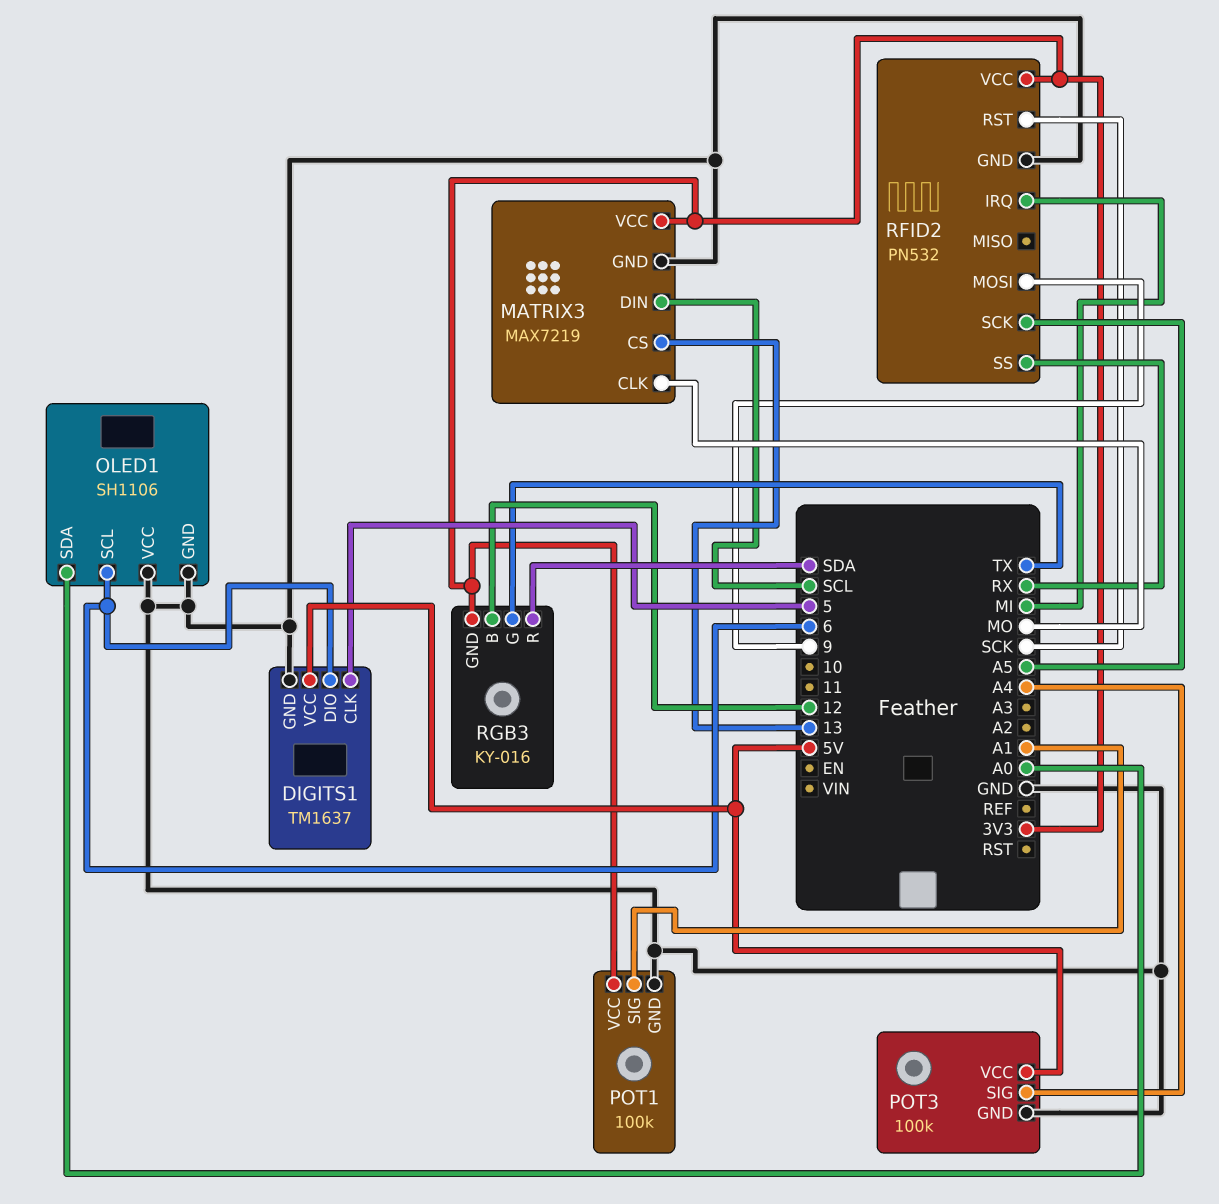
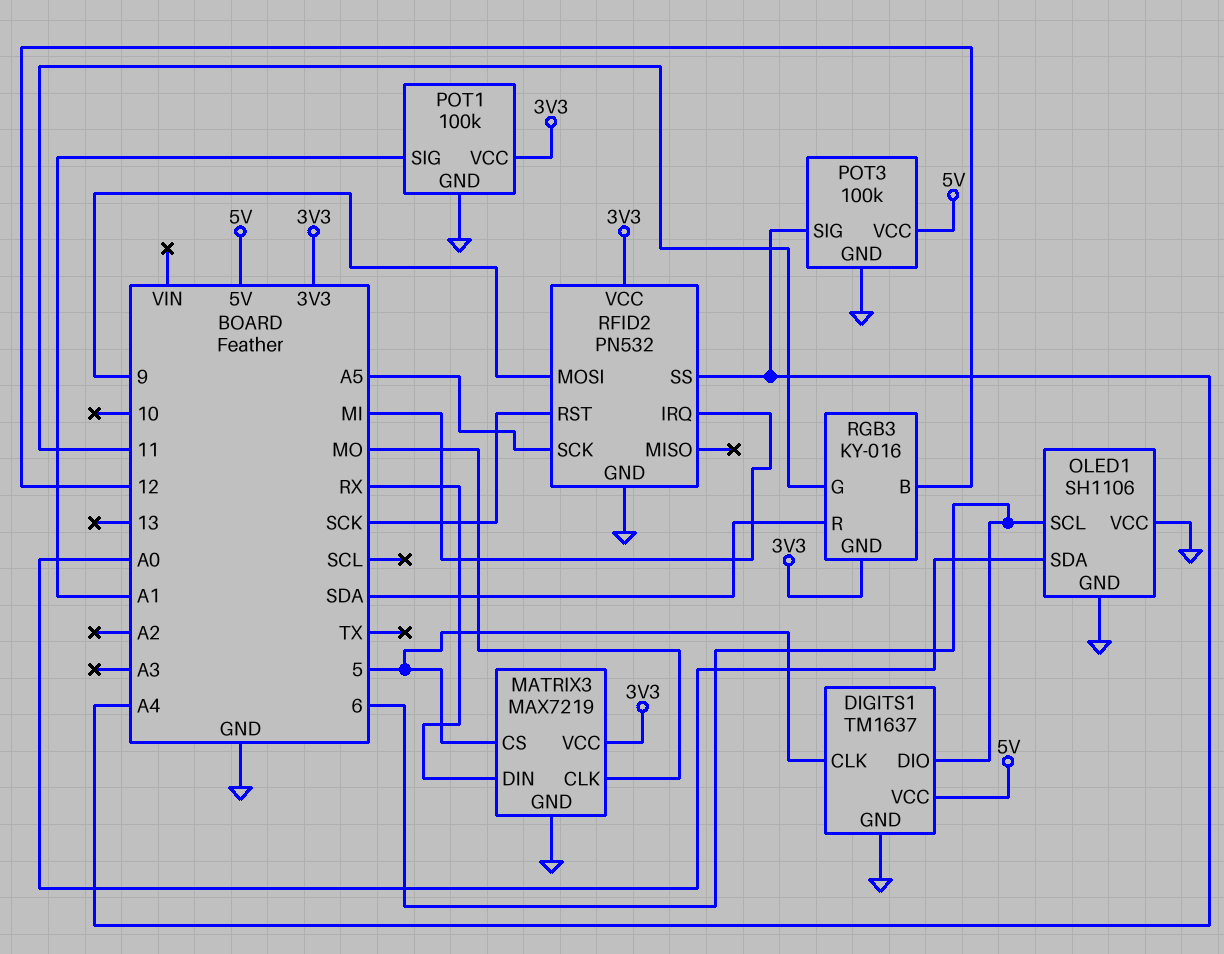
MATRIX3 pin CS: 13 -> 5
MATRIX3 pin DIN: SCL -> RX
RFID2 pin SS: RX -> A4
RGB3 pin G: TX -> 11

